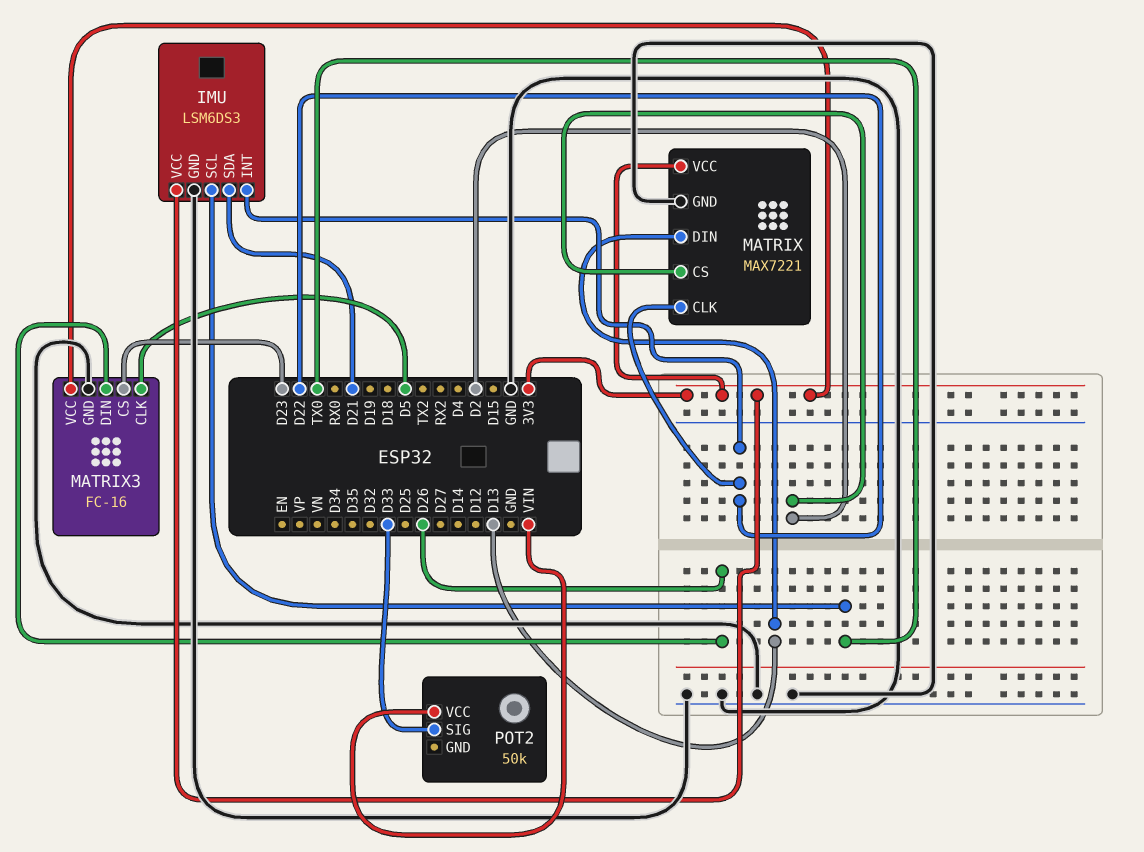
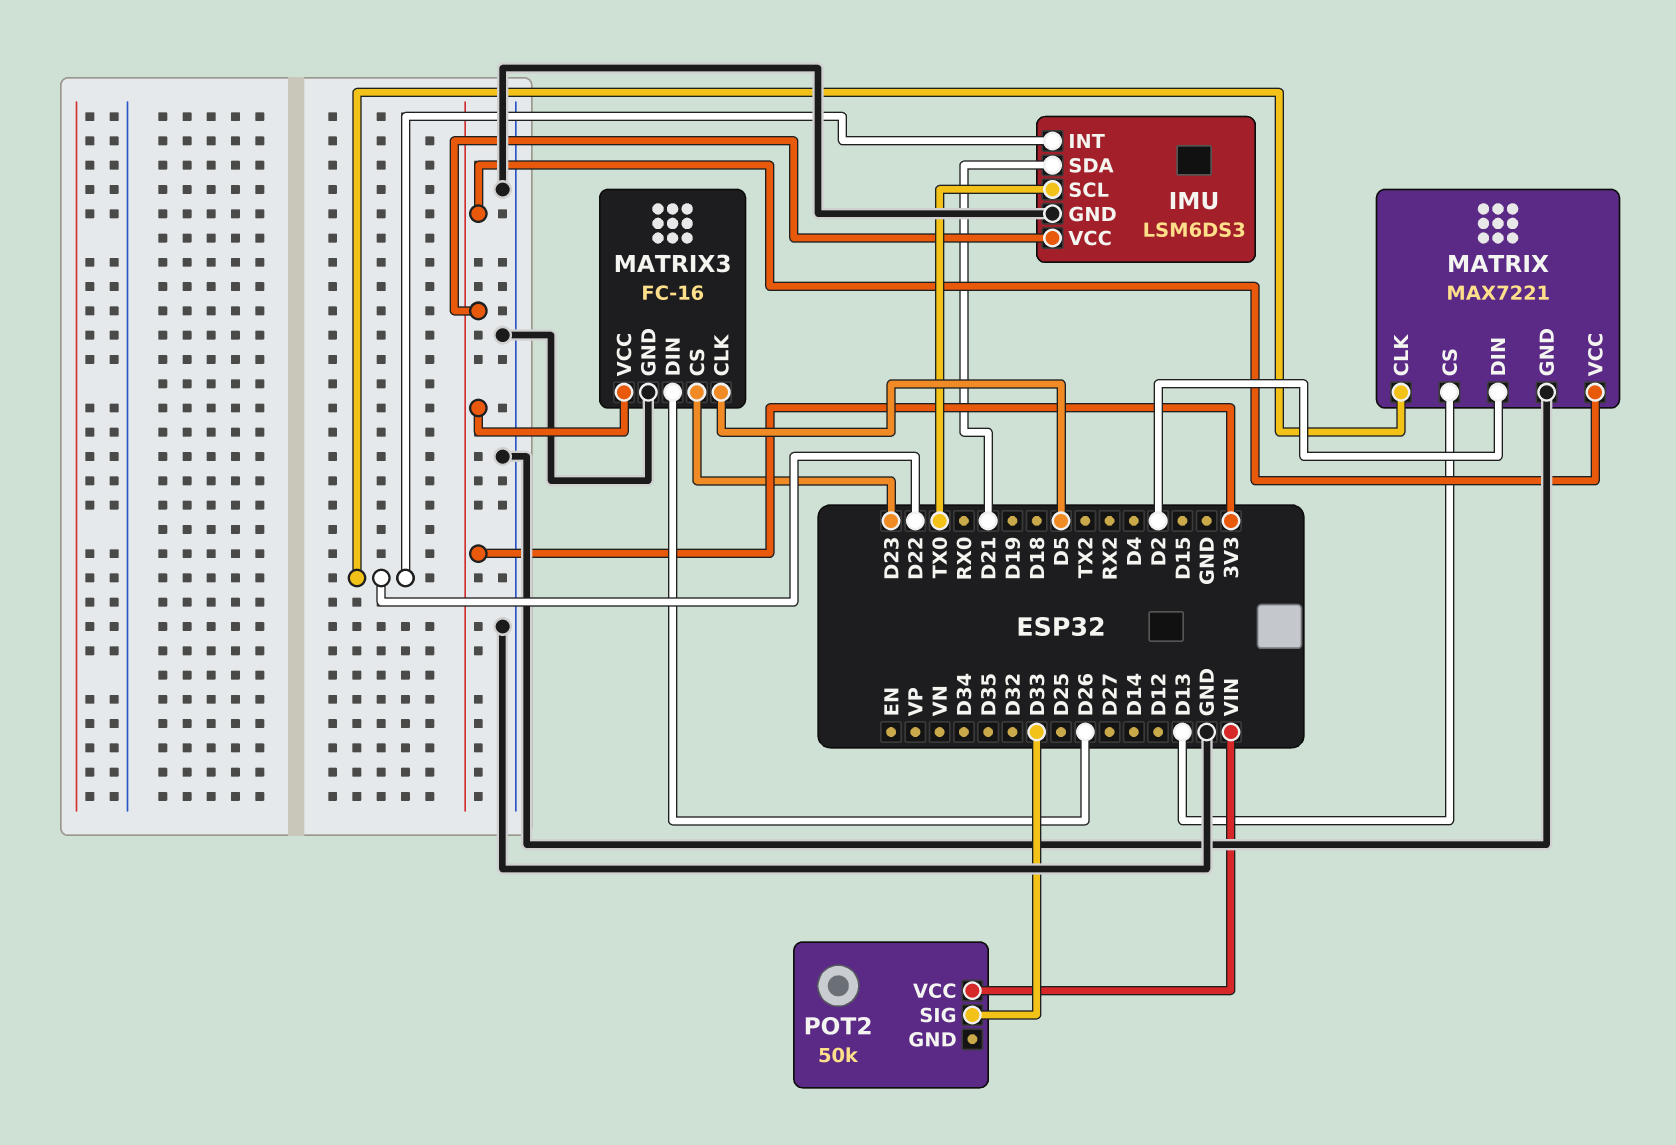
MATRIX pin CS: D2 -> D13
MATRIX pin DIN: D13 -> D2

